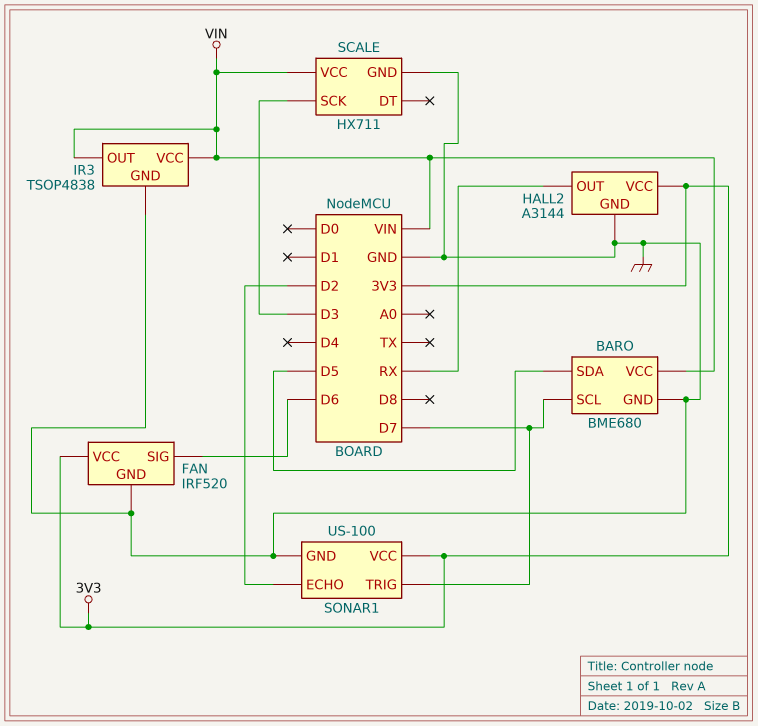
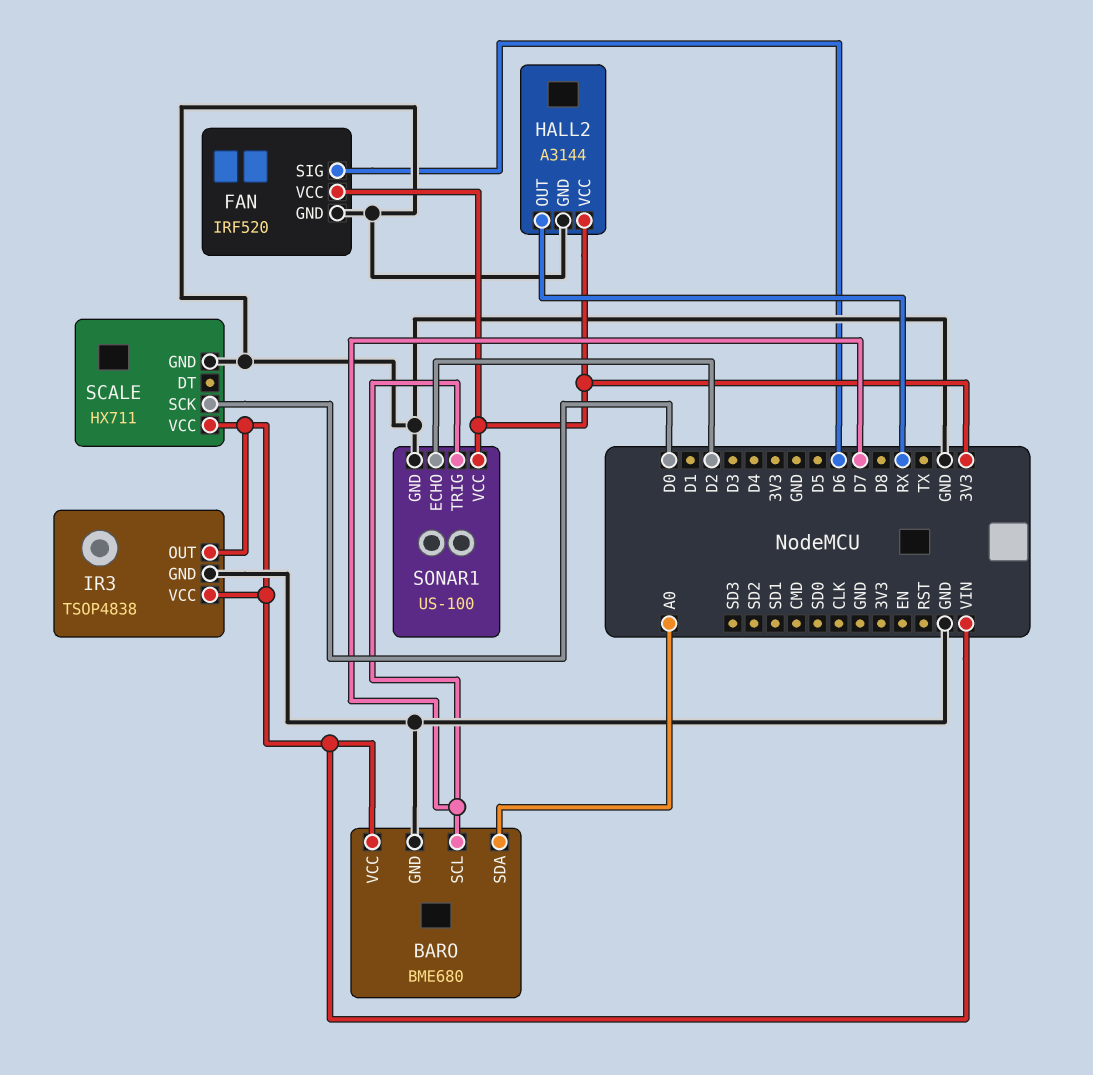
BARO pin SDA: D5 -> A0
SCALE pin SCK: D3 -> D0

